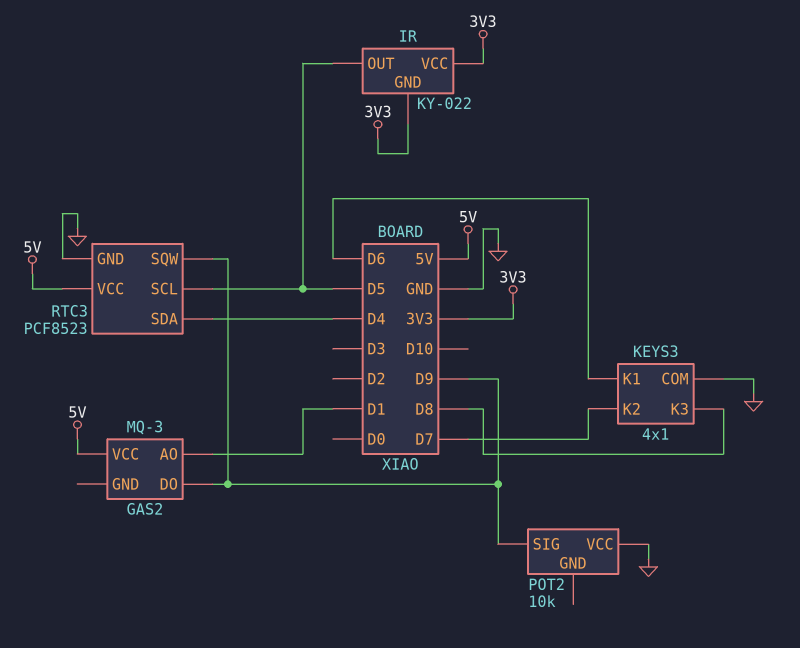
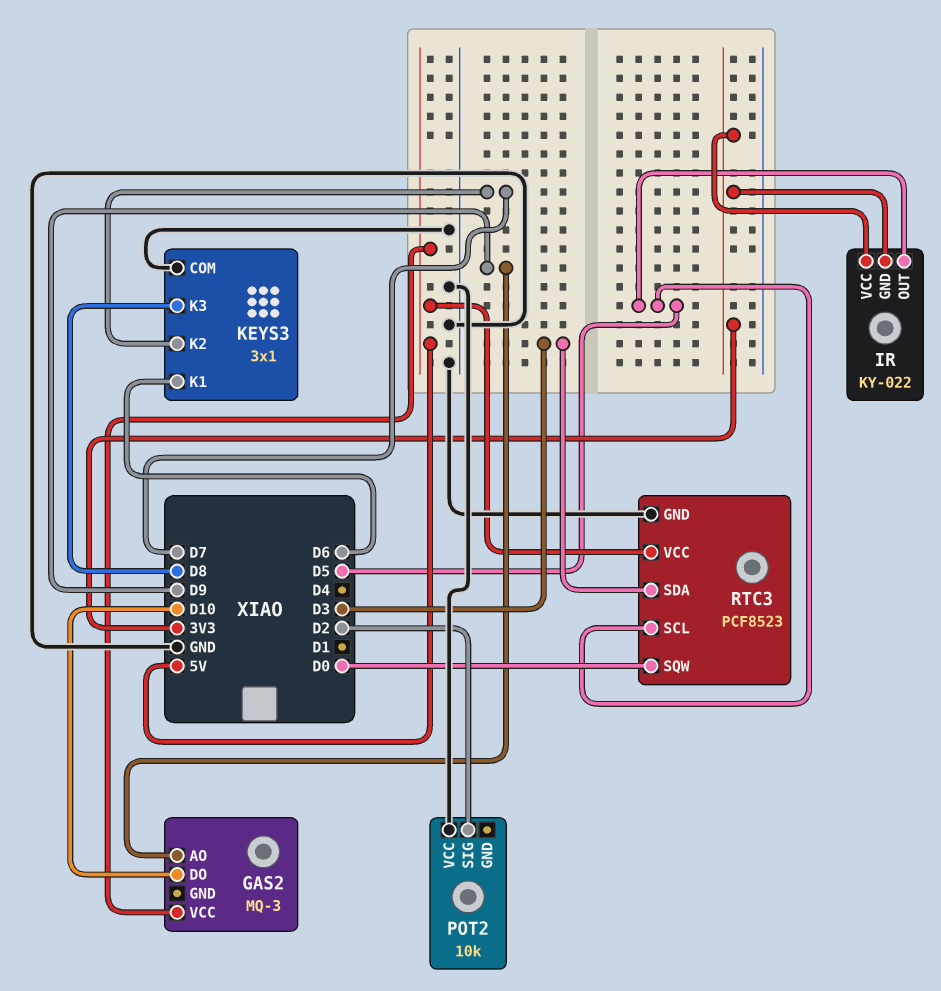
GAS2 pin AO: D1 -> D9
GAS2 pin DO: D9 -> D10
KEYS3: 4x1 -> 3x1
POT2 pin SIG: D9 -> D2
RTC3 pin SDA: D4 -> D3
RTC3 pin SQW: D9 -> D0

